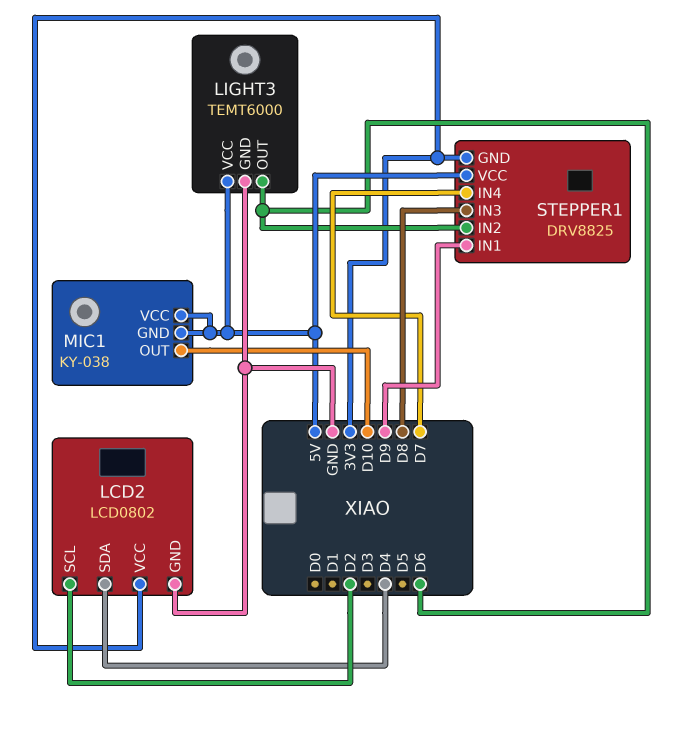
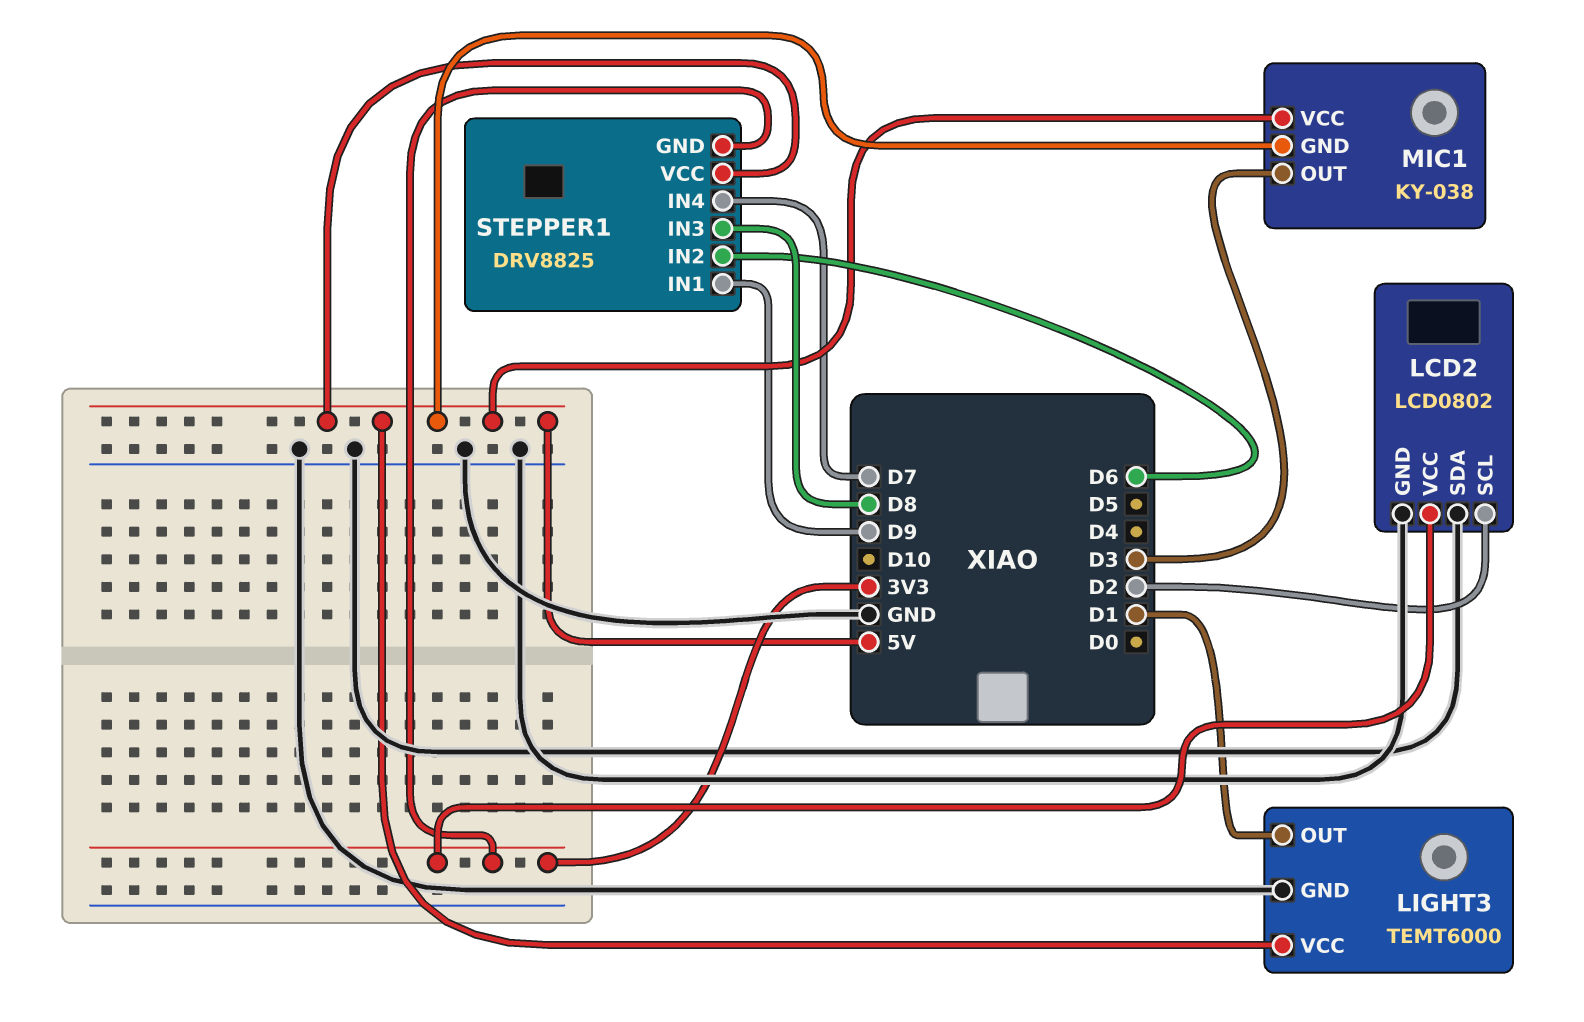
LCD2 pin SDA: D4 -> GND
LIGHT3 pin OUT: D6 -> D1
MIC1 pin OUT: D10 -> D3

